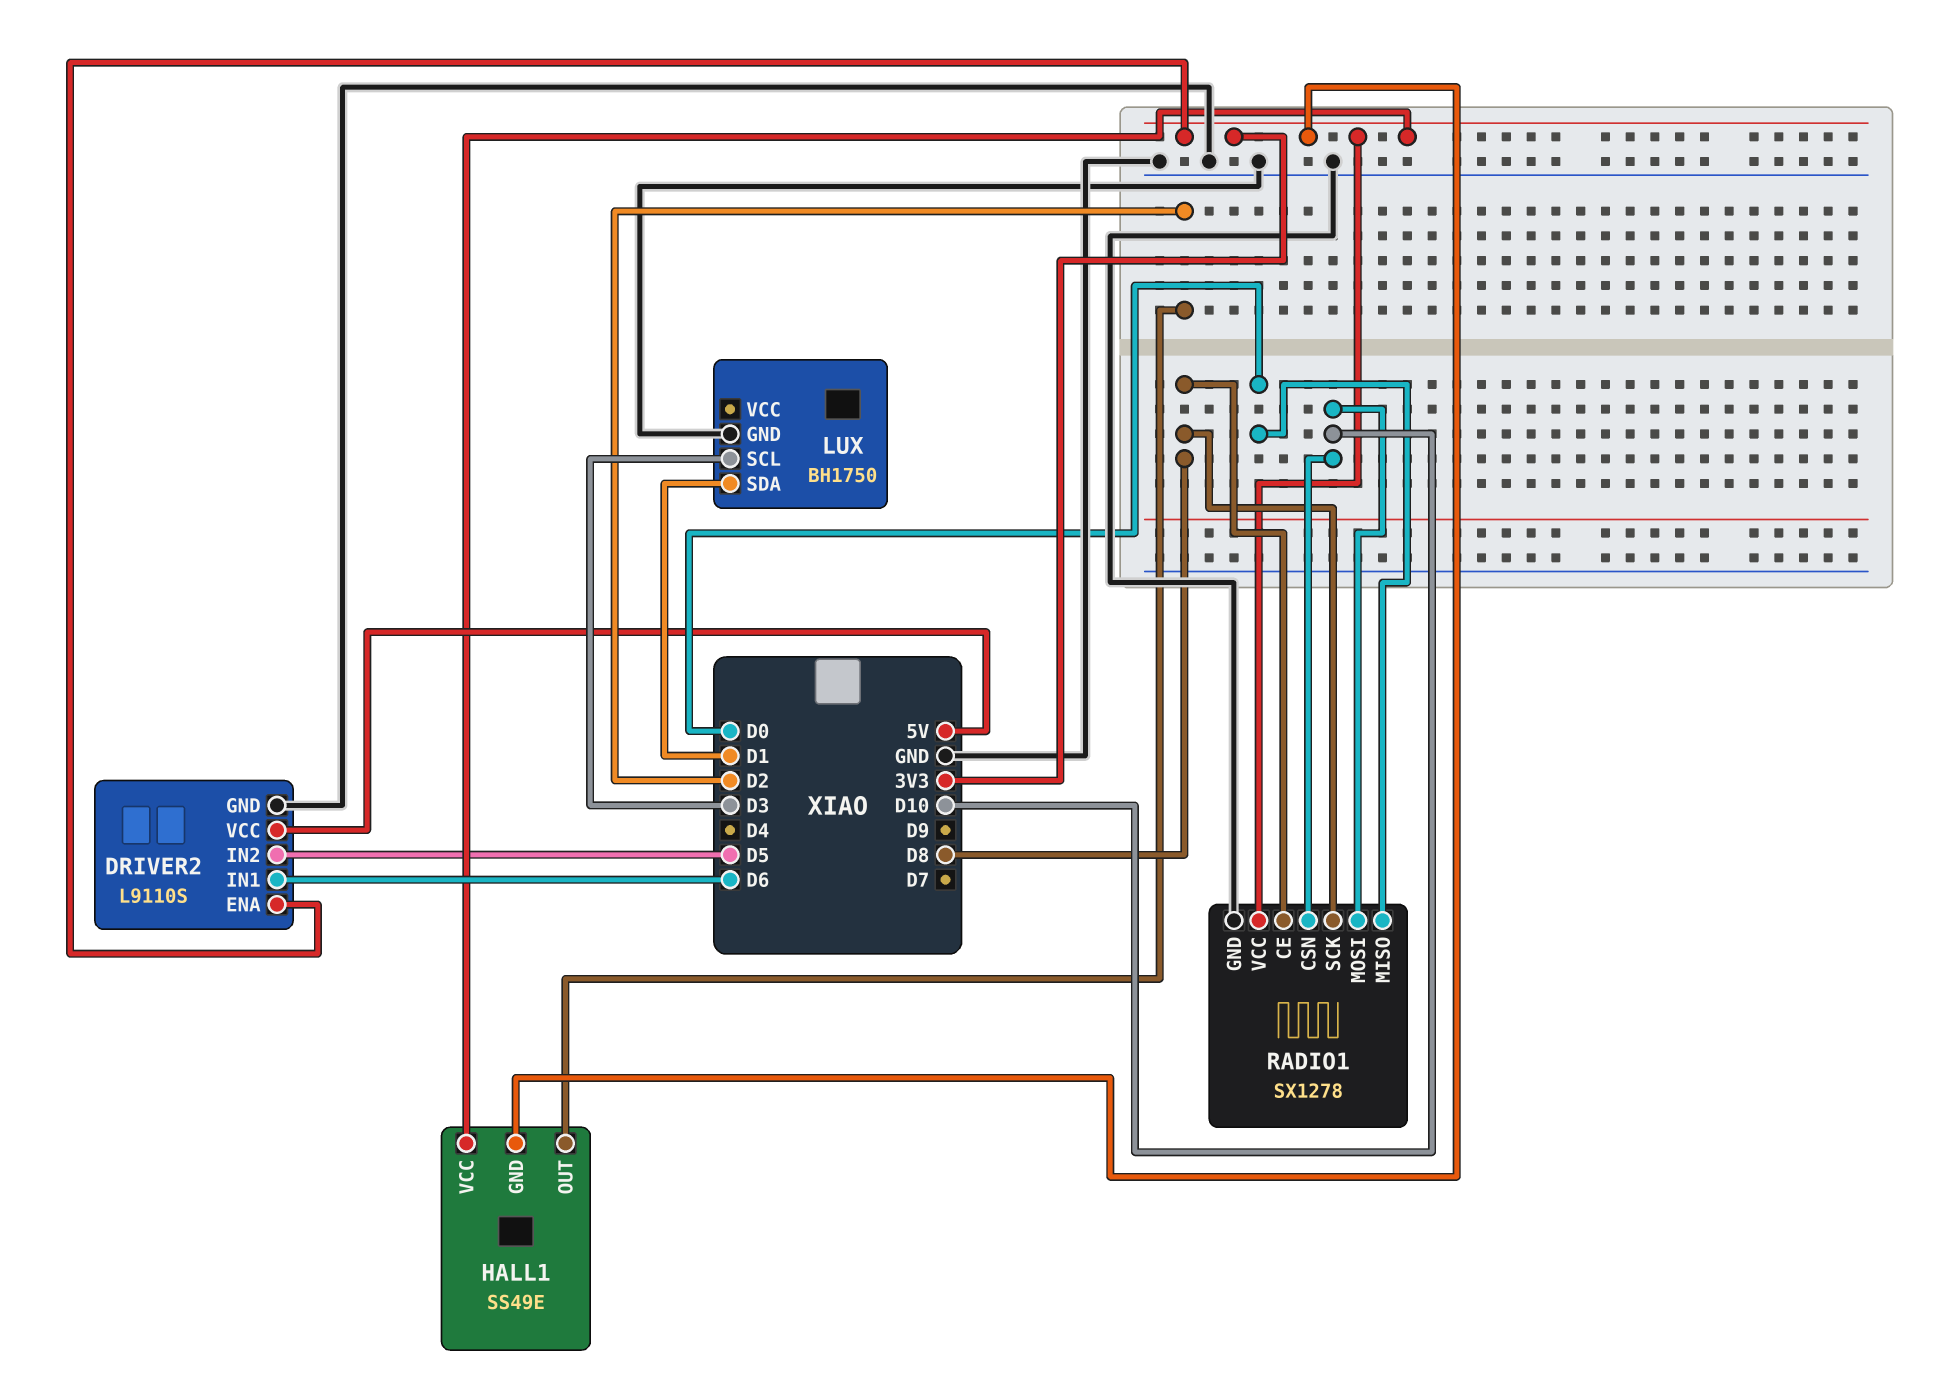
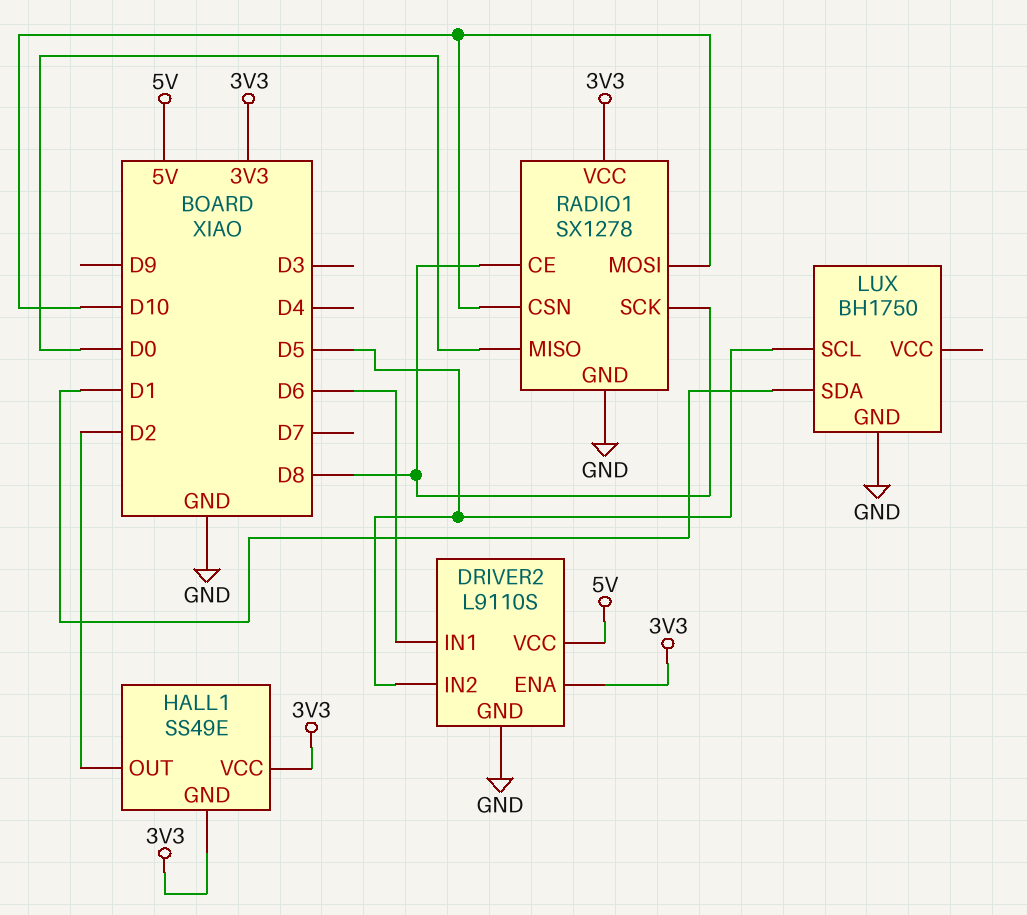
LUX pin SCL: D3 -> D5

